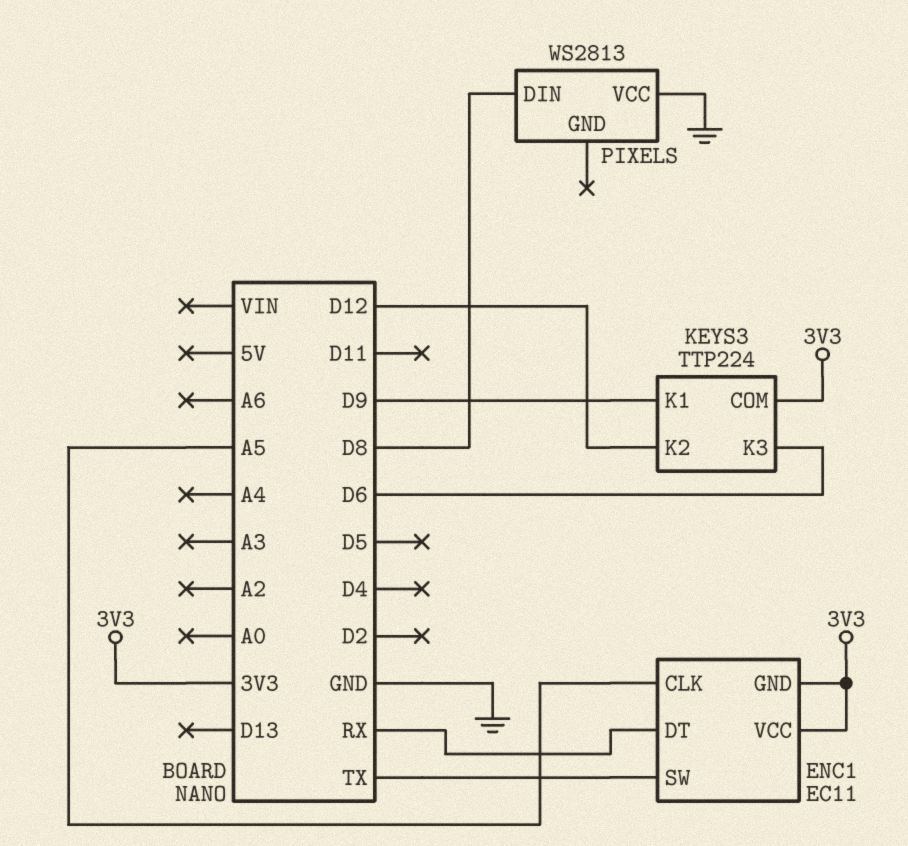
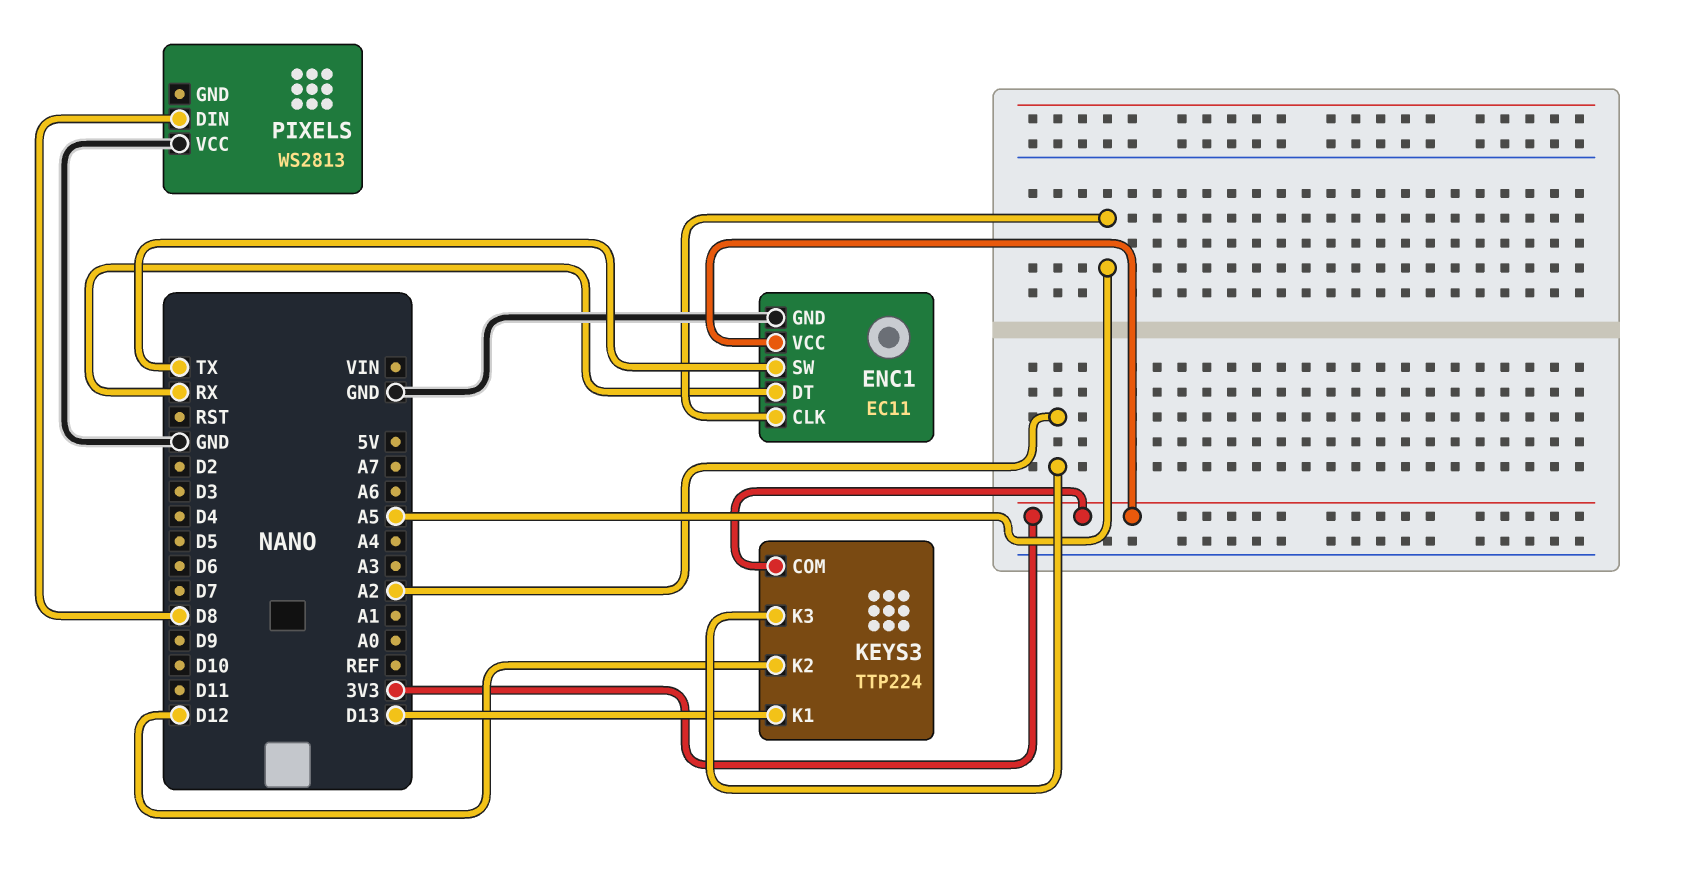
ENC1 pin GND: 3V3 -> GND
KEYS3 pin K1: D9 -> D13
KEYS3 pin K3: D6 -> A2

